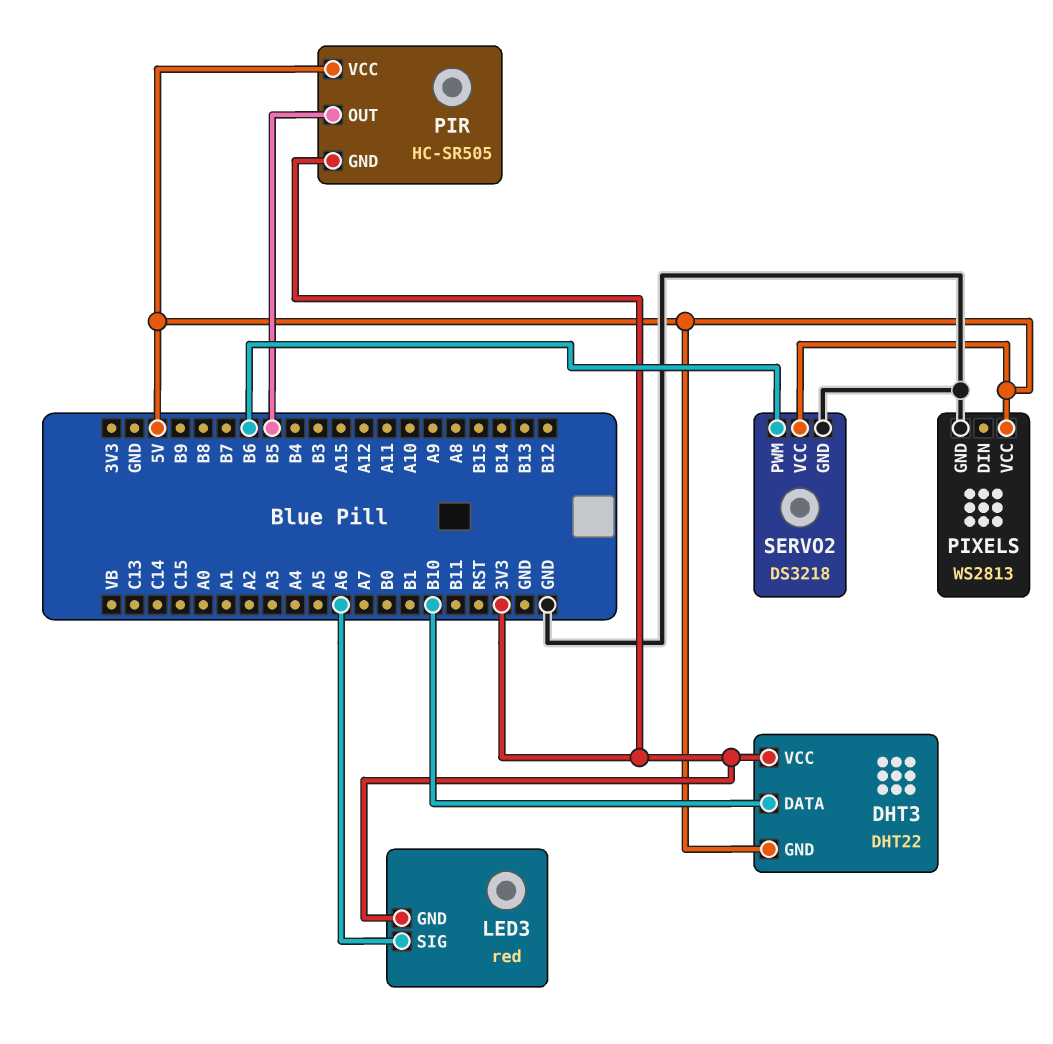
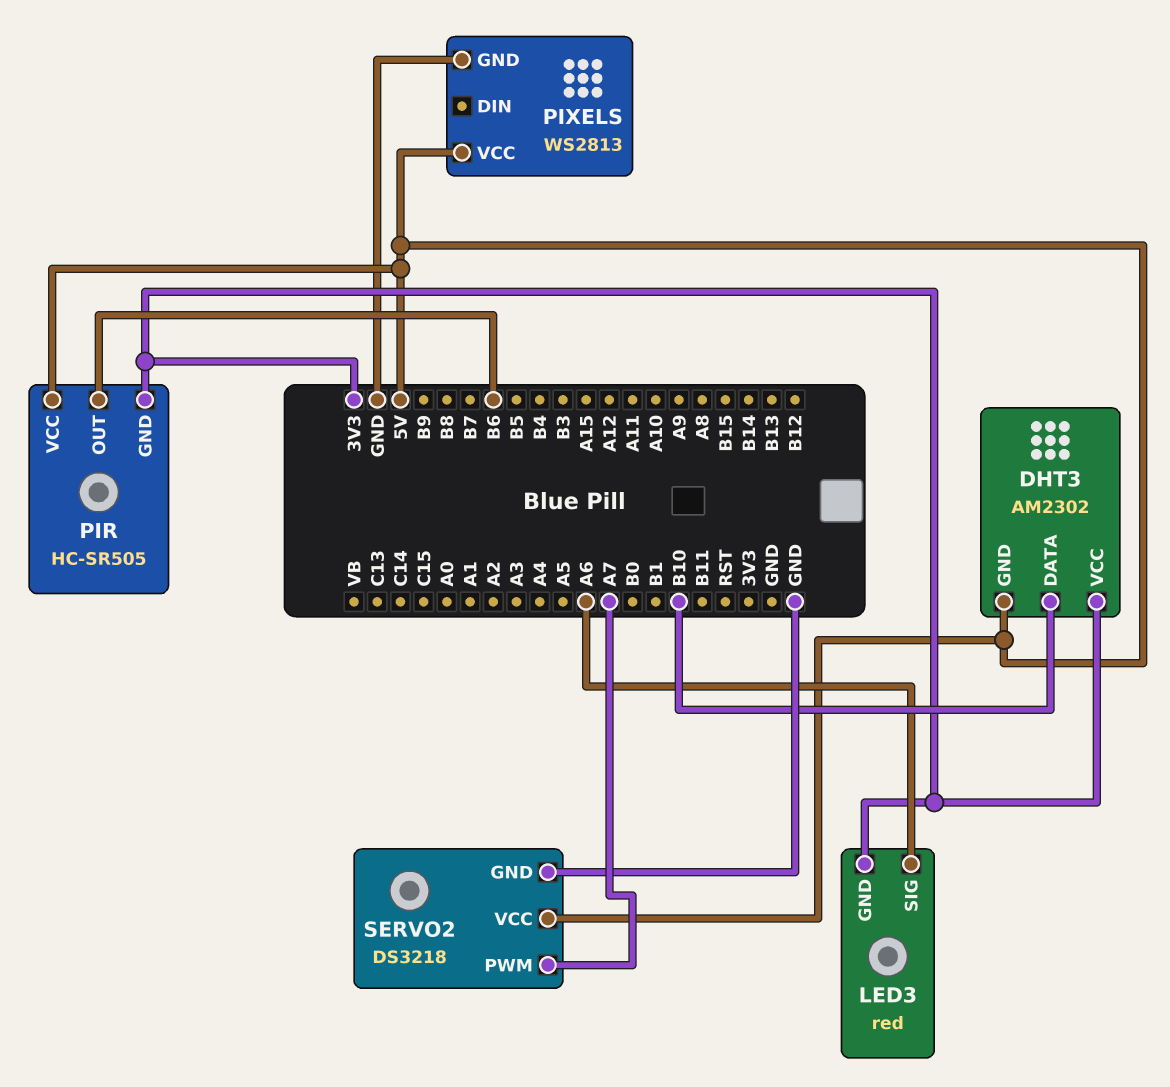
DHT3: DHT22 -> AM2302
PIR pin OUT: B5 -> B6
SERVO2 pin PWM: B6 -> A7

